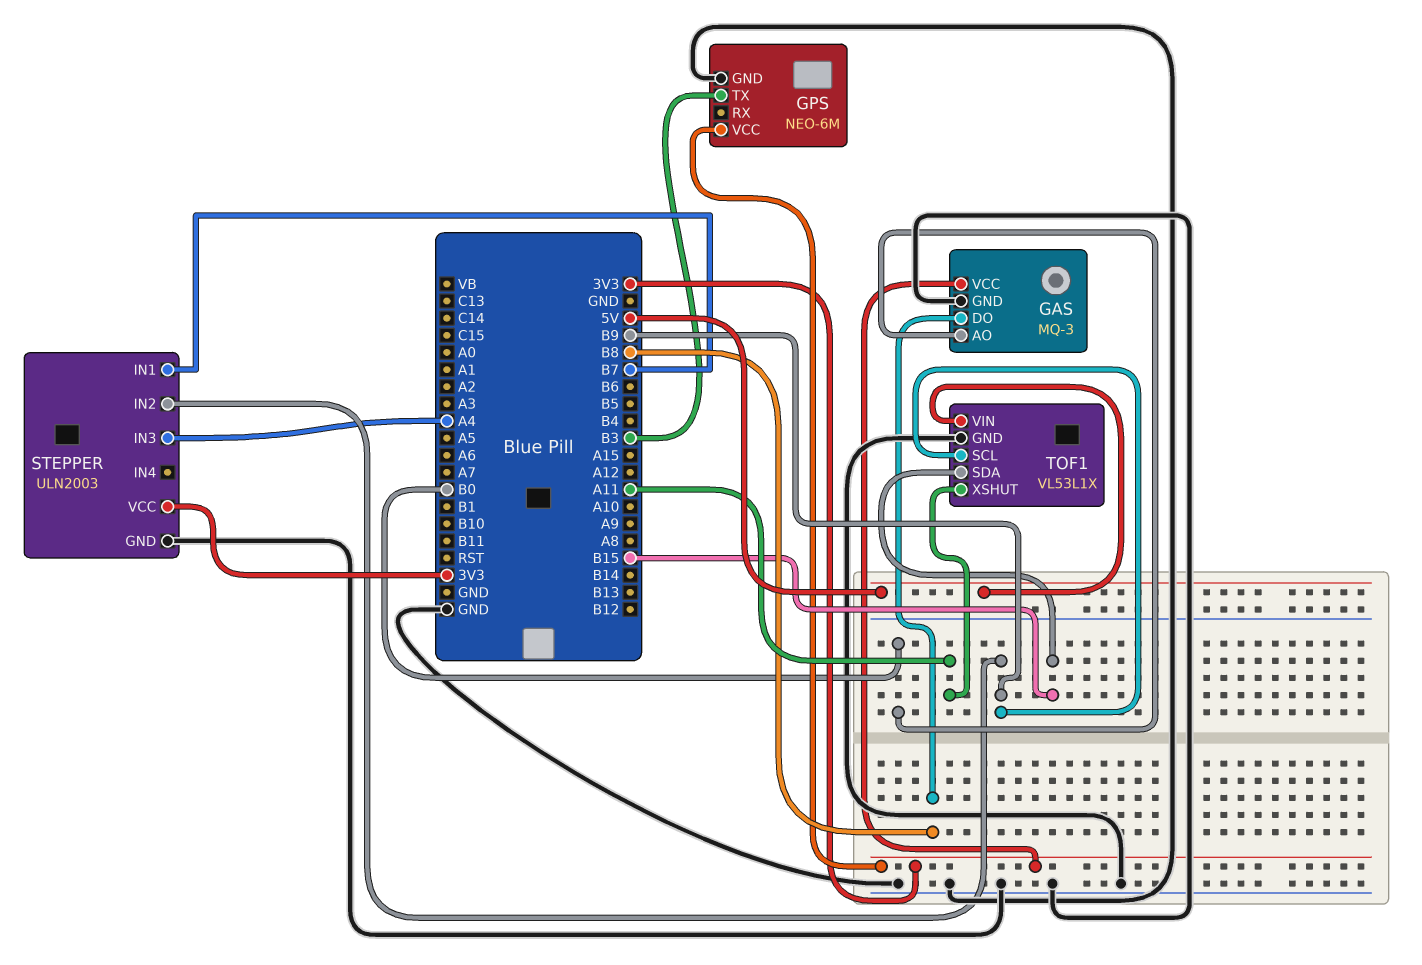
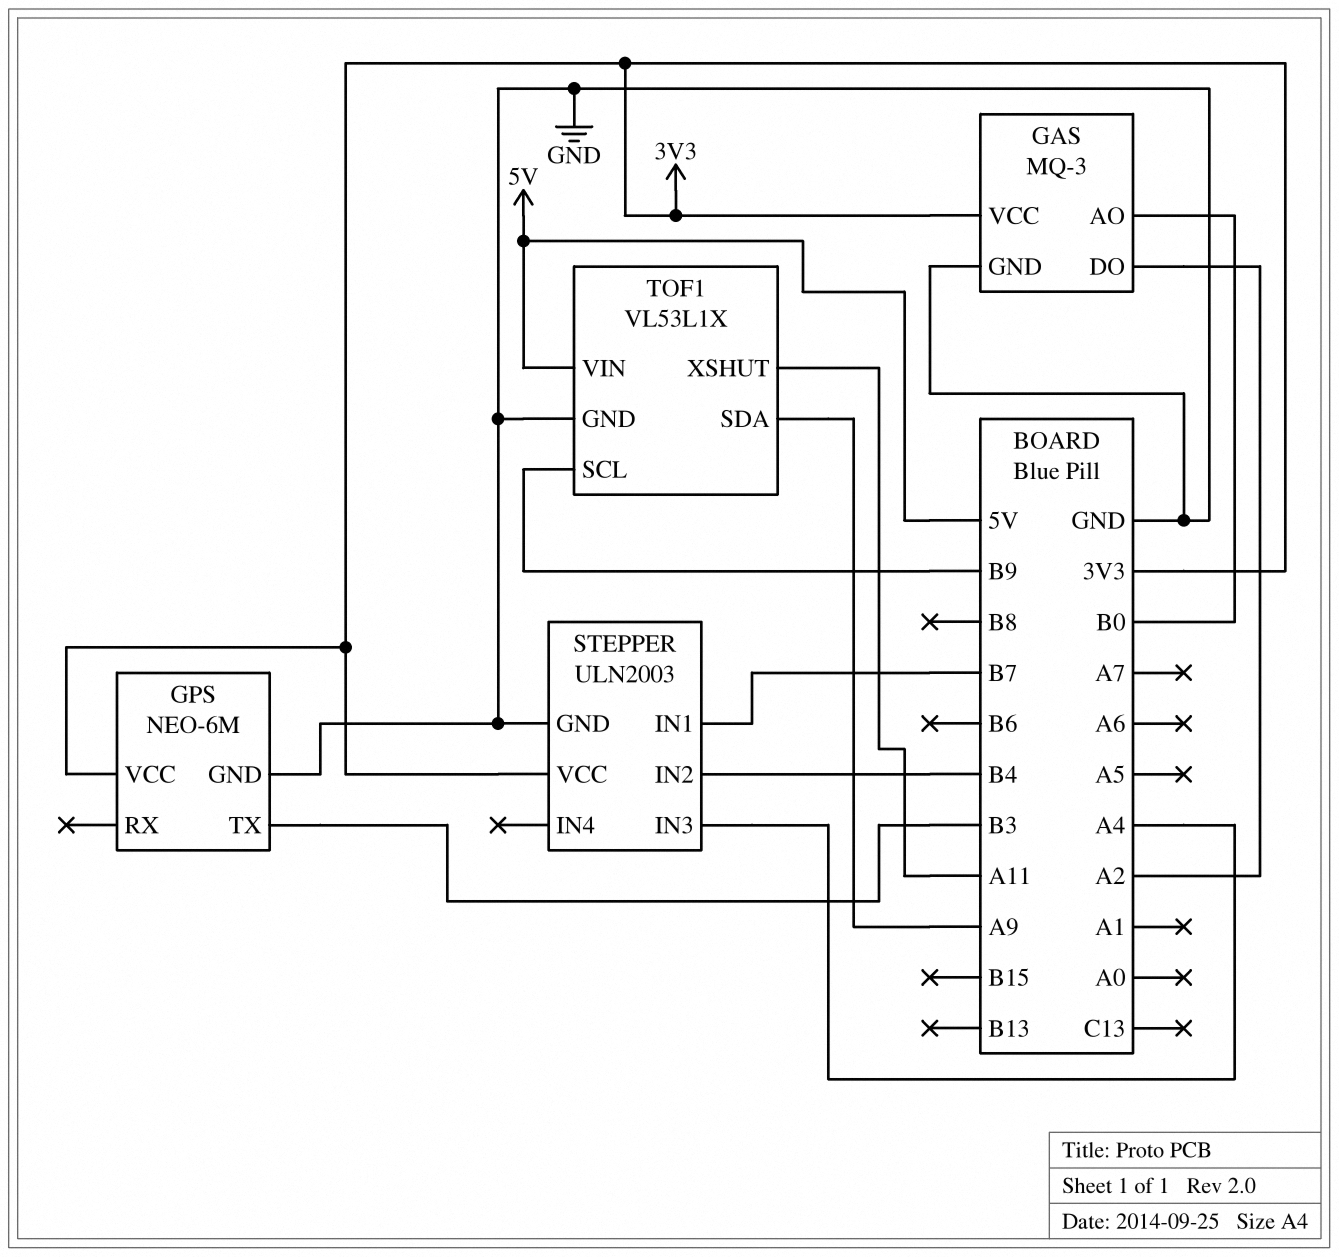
GAS pin DO: B8 -> A2
STEPPER pin IN2: B9 -> B4
TOF1 pin SDA: B15 -> A9

